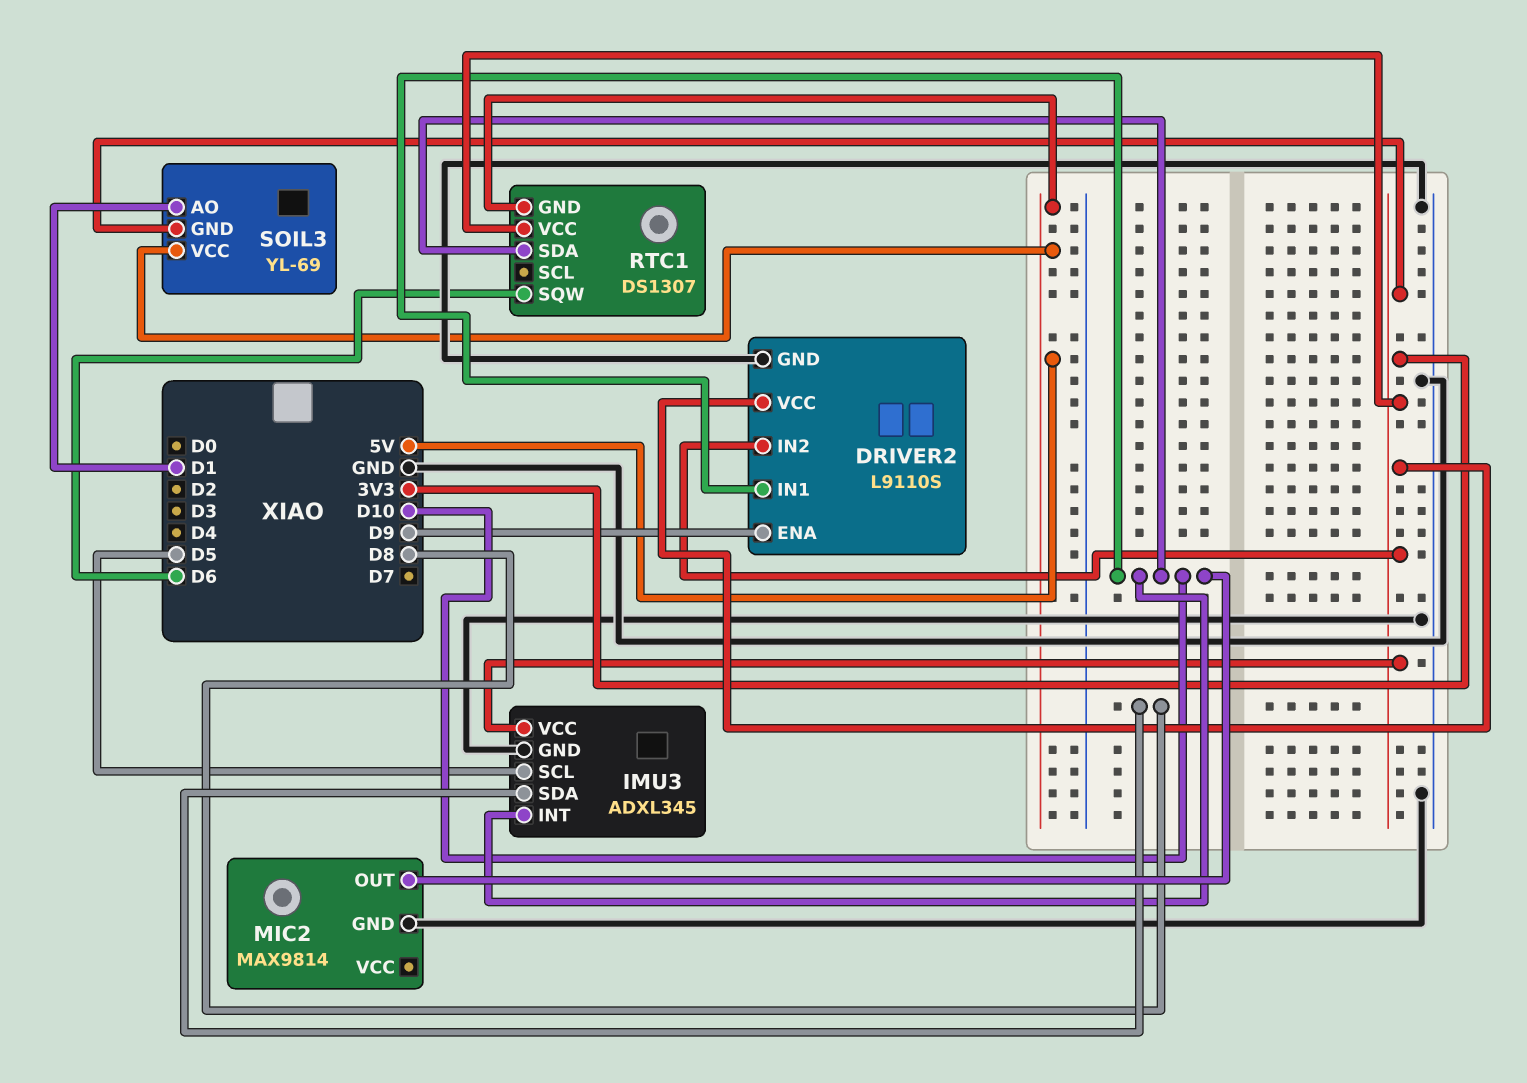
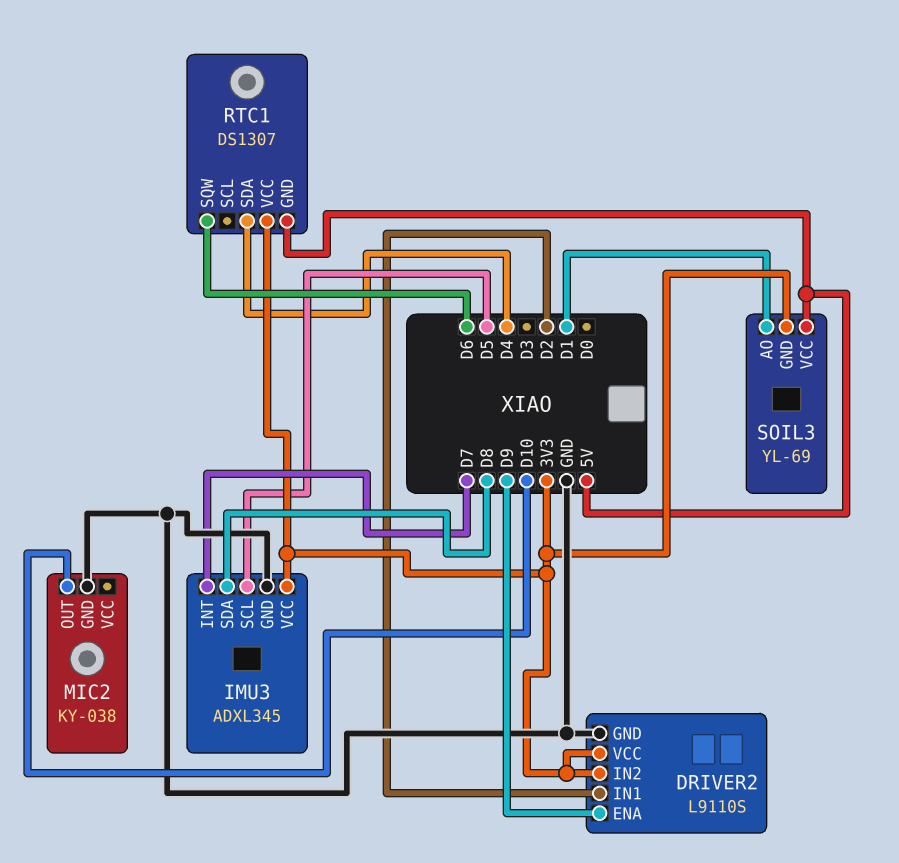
DRIVER2 pin IN1: D10 -> D2
IMU3 pin INT: D10 -> D7
MIC2: MAX9814 -> KY-038
RTC1 pin SDA: D10 -> D4

